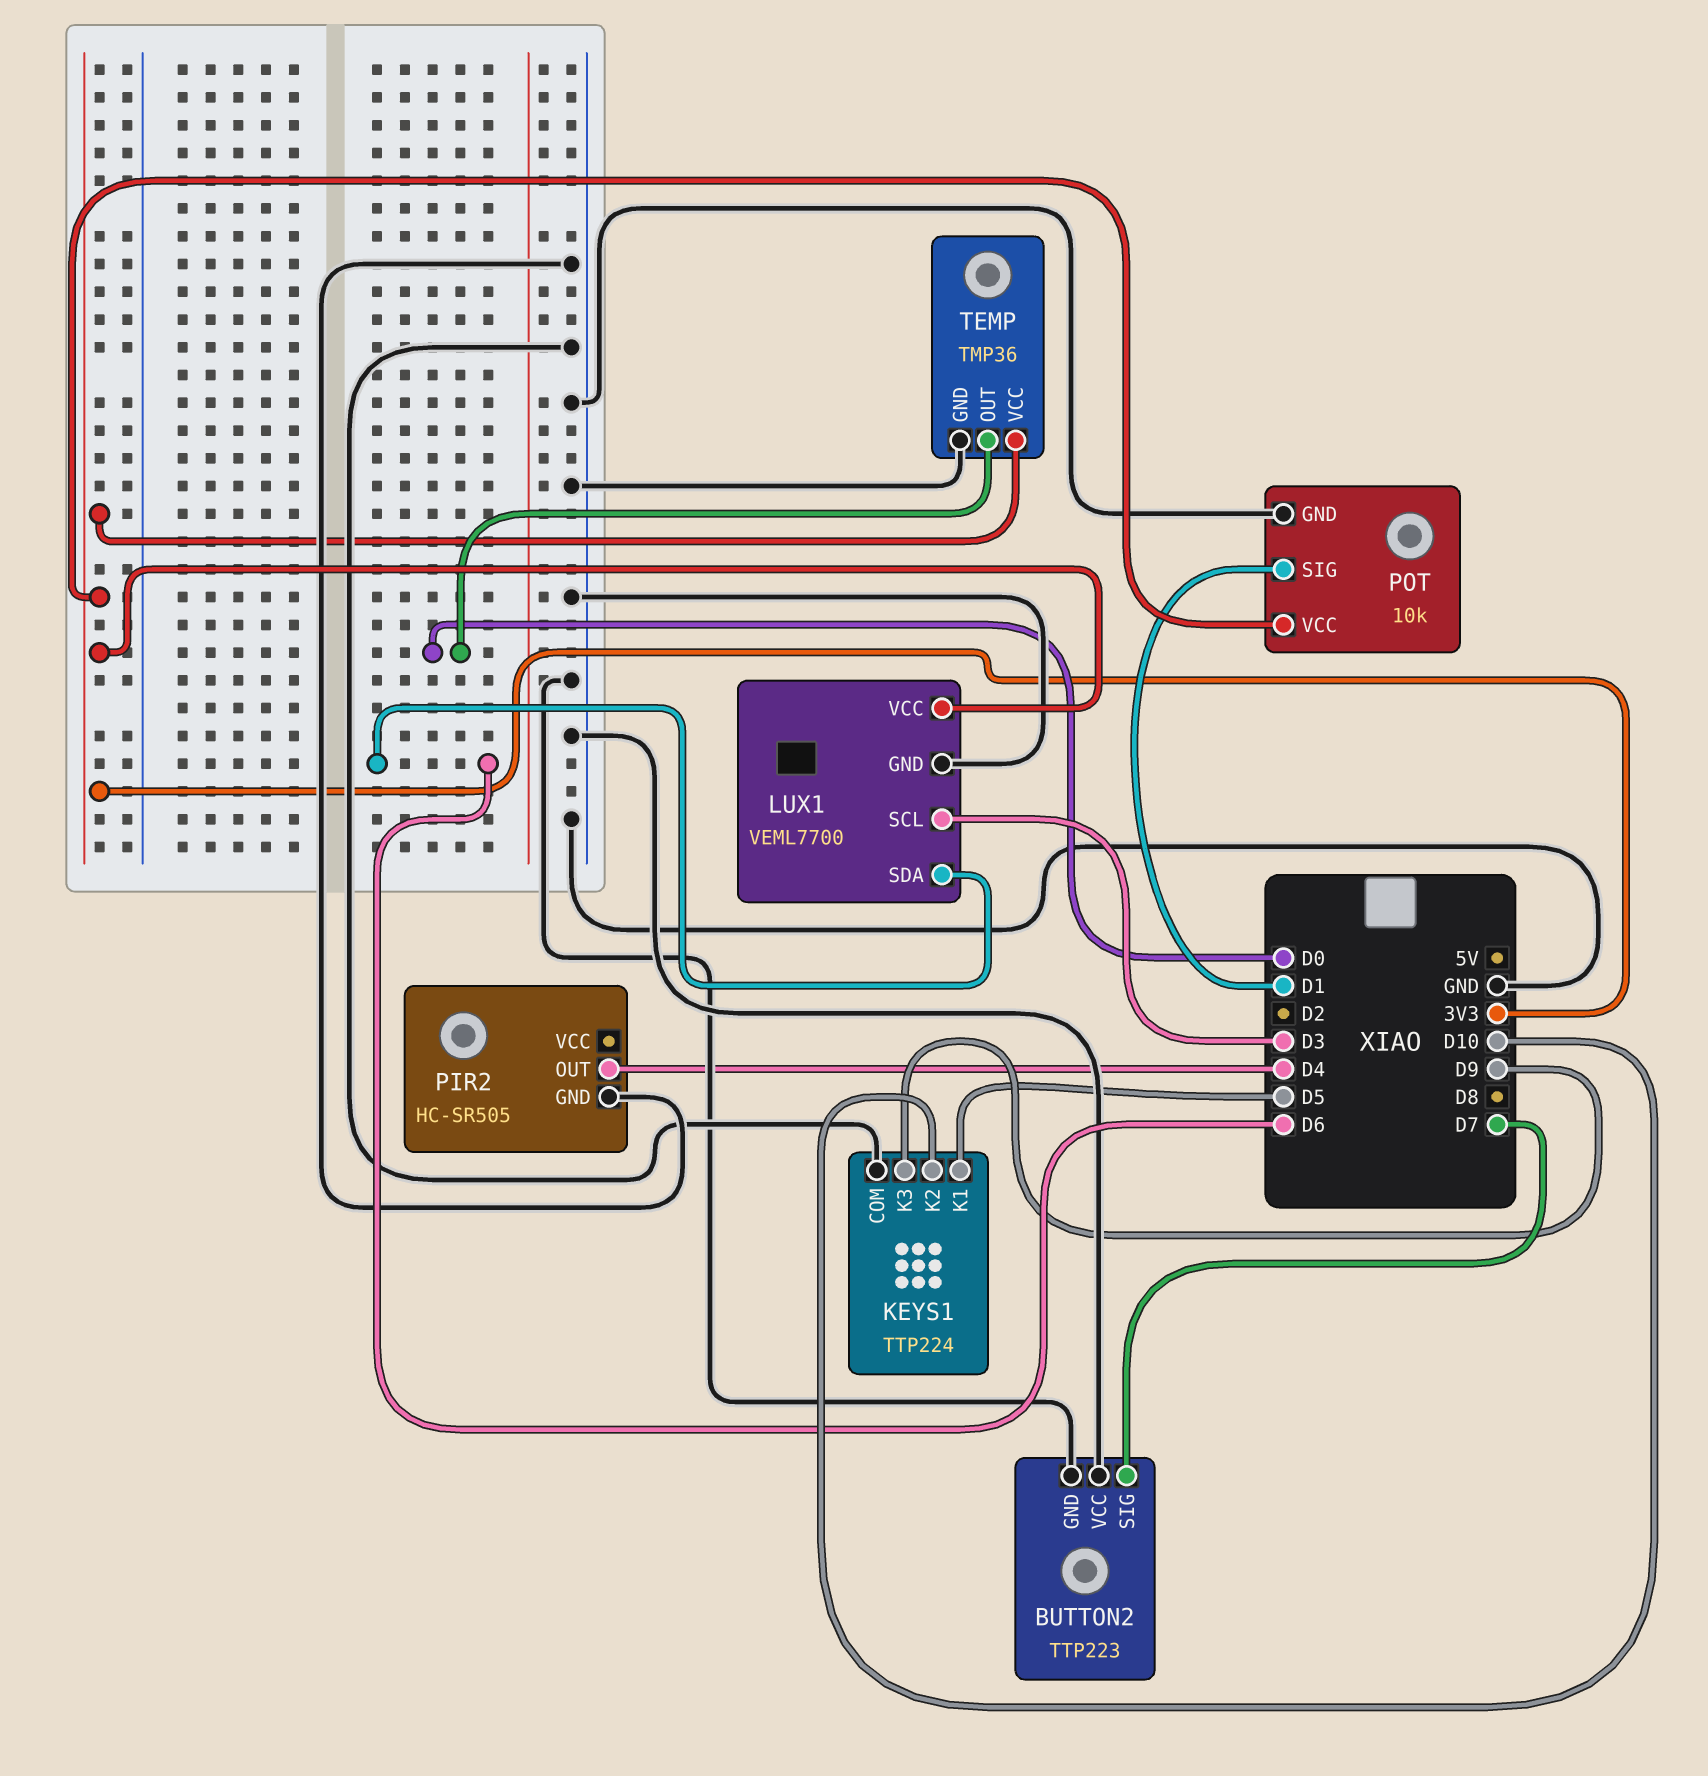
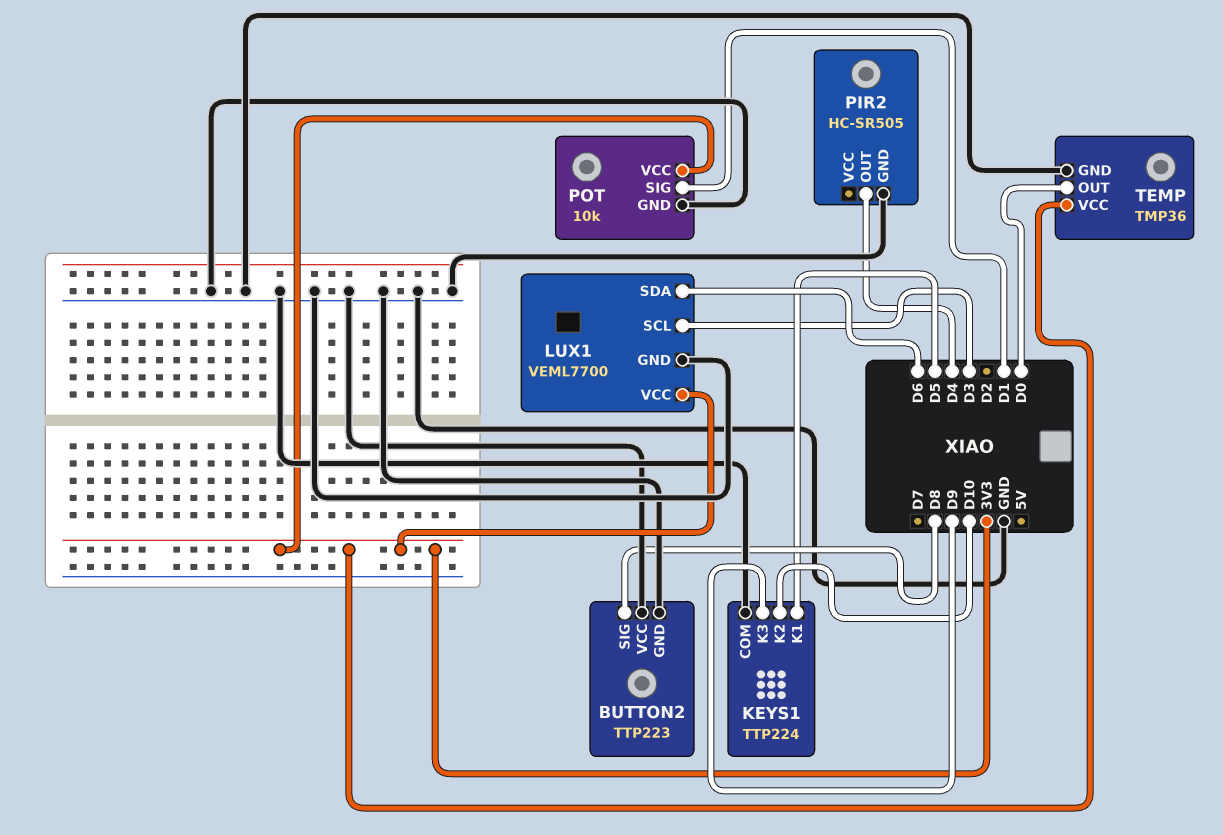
BUTTON2 pin SIG: D7 -> D8

